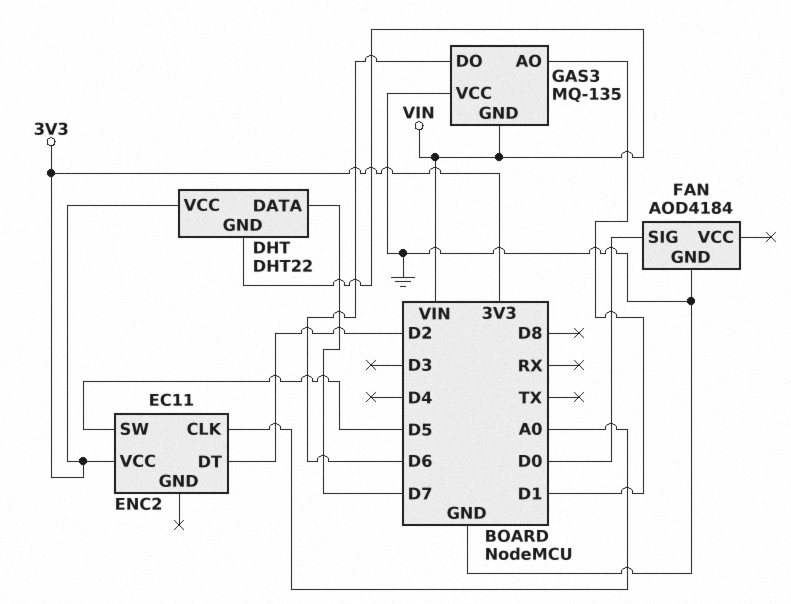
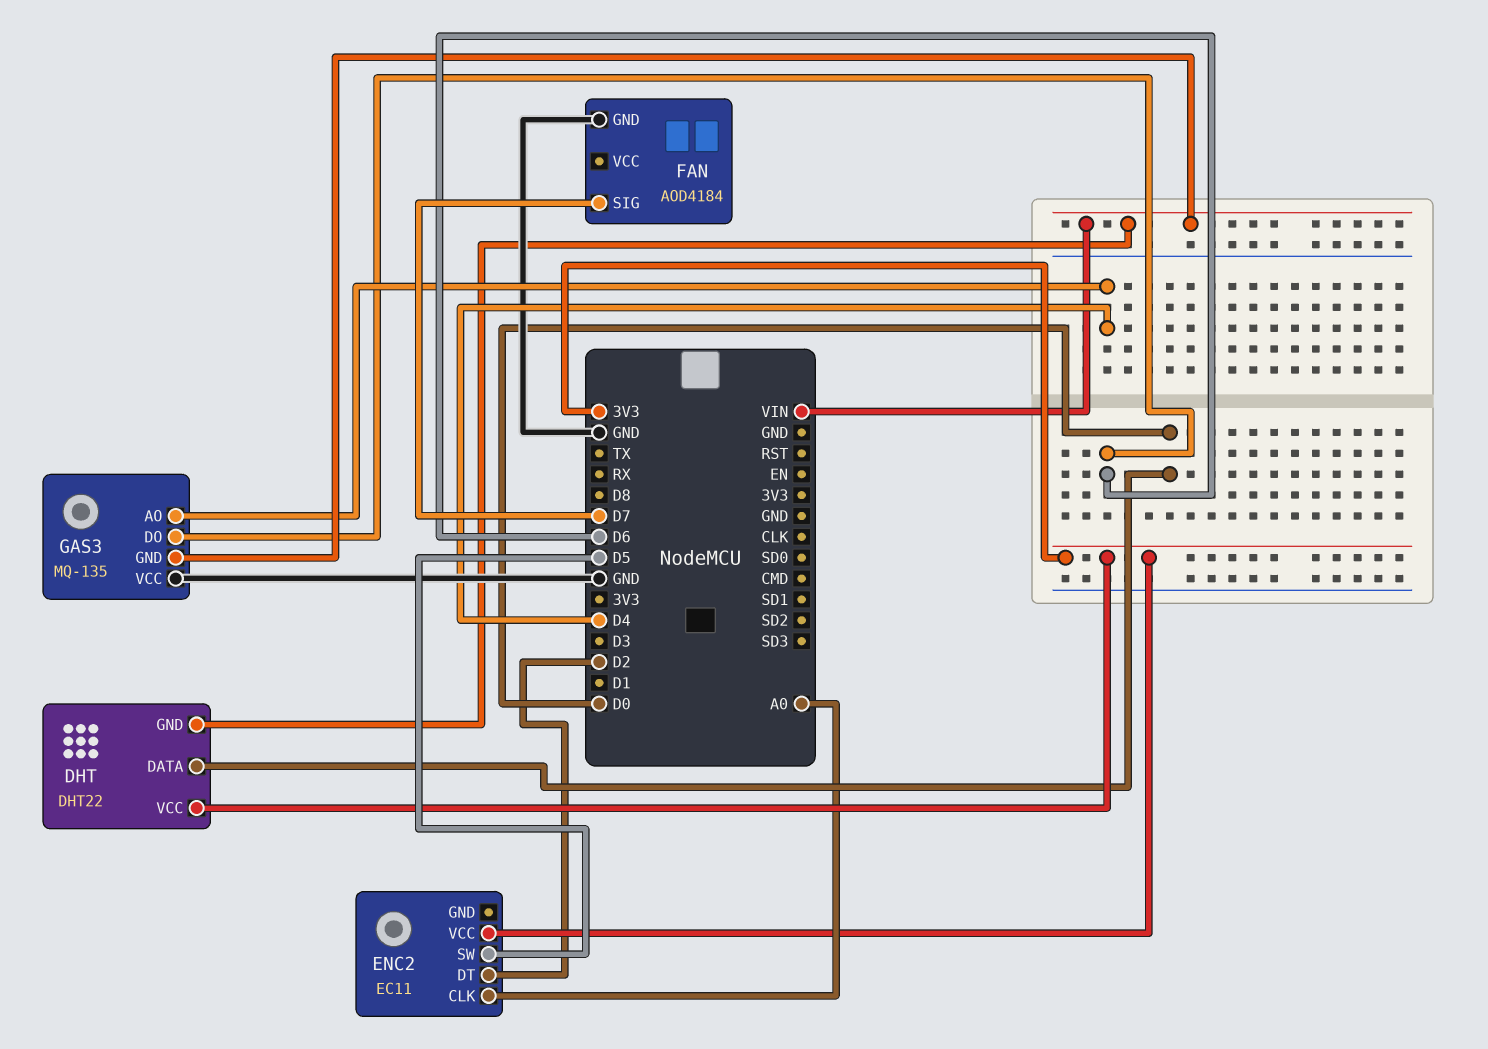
DHT pin DATA: D7 -> D0
FAN pin SIG: D0 -> D7
GAS3 pin AO: D1 -> D4

